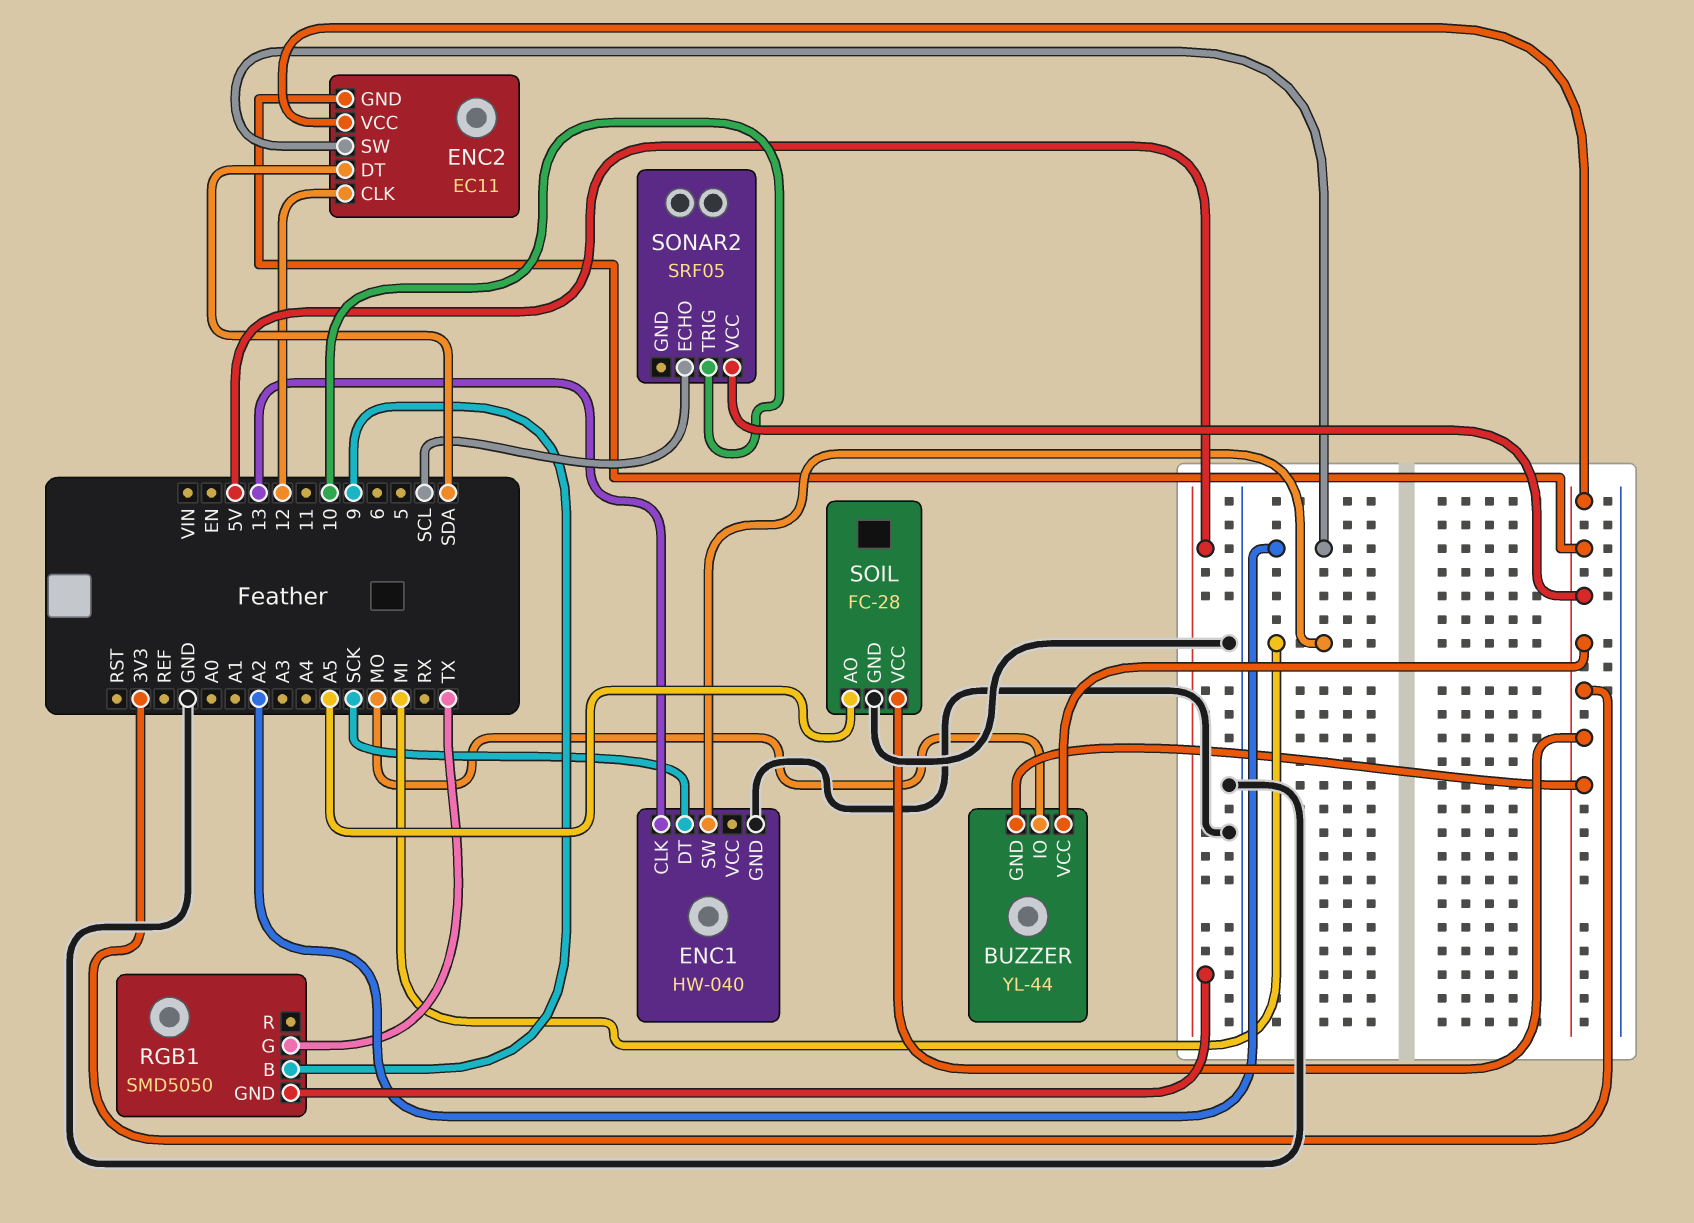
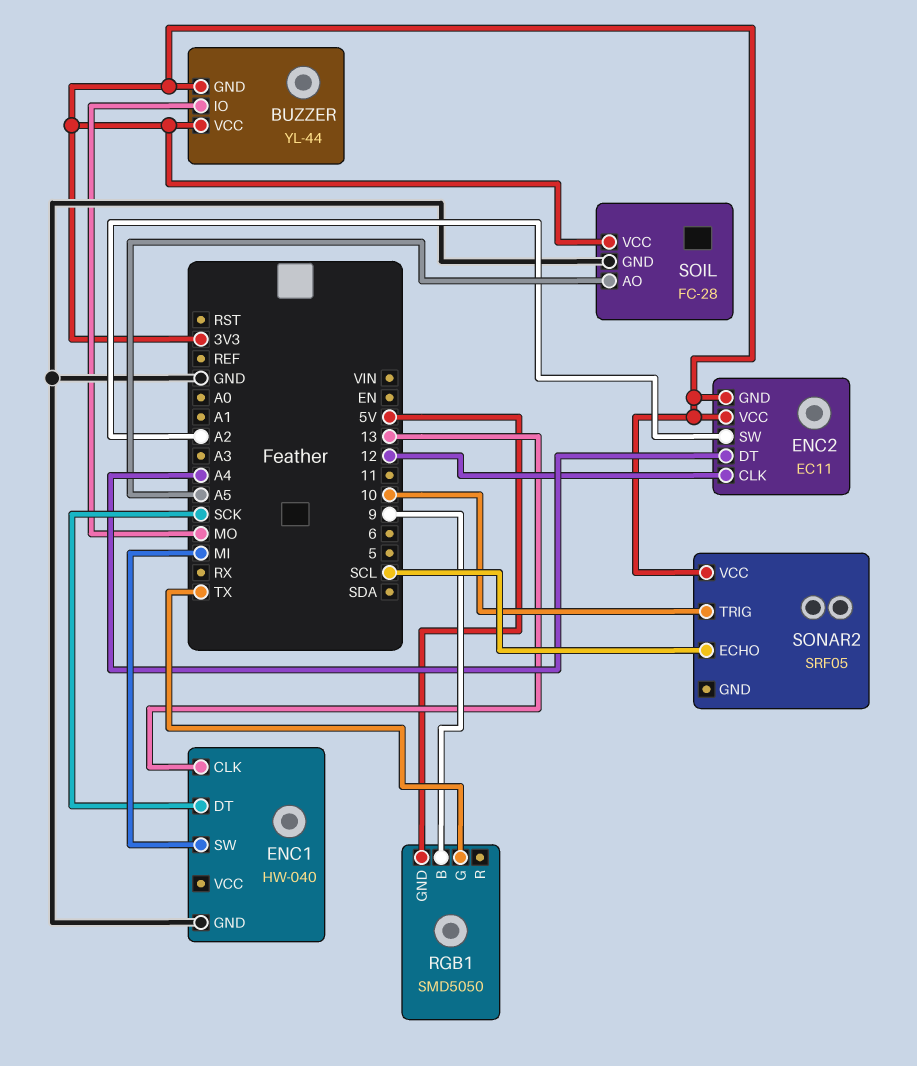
ENC2 pin DT: SDA -> A4

